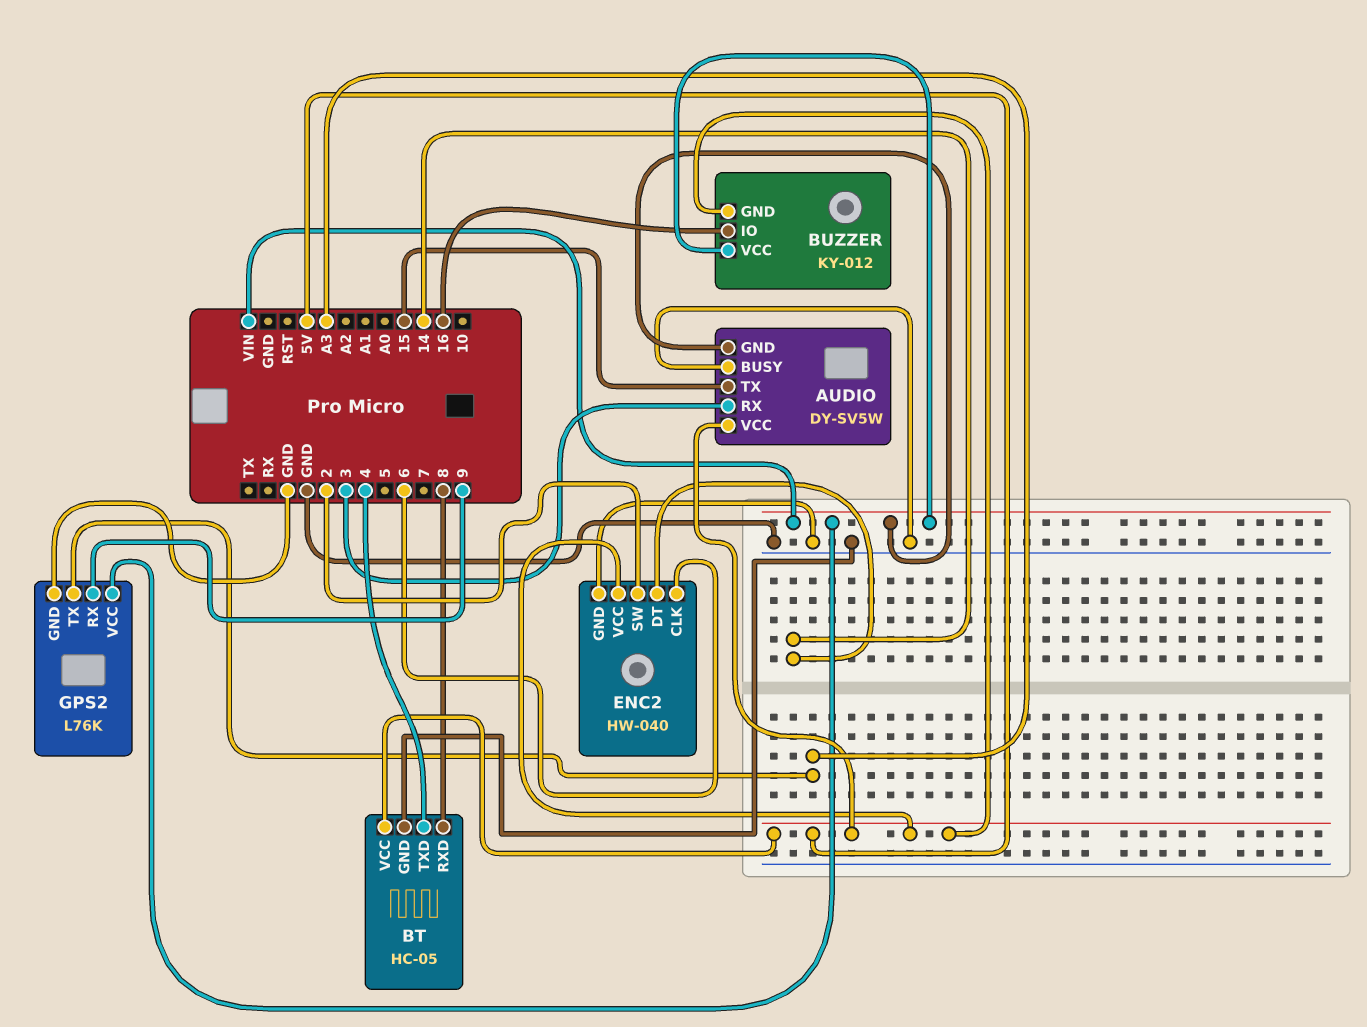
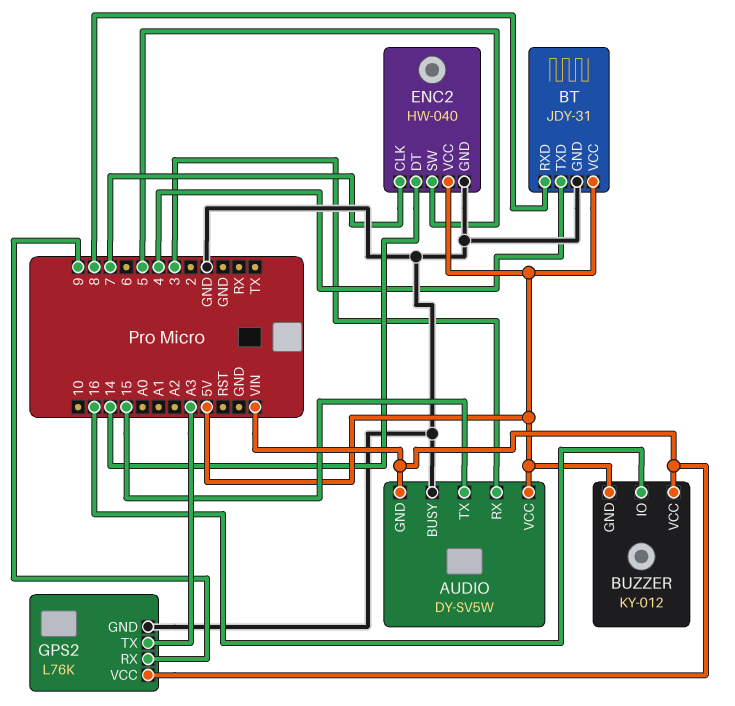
BT: HC-05 -> JDY-31
ENC2 pin CLK: 6 -> 7
ENC2 pin SW: 2 -> 5

